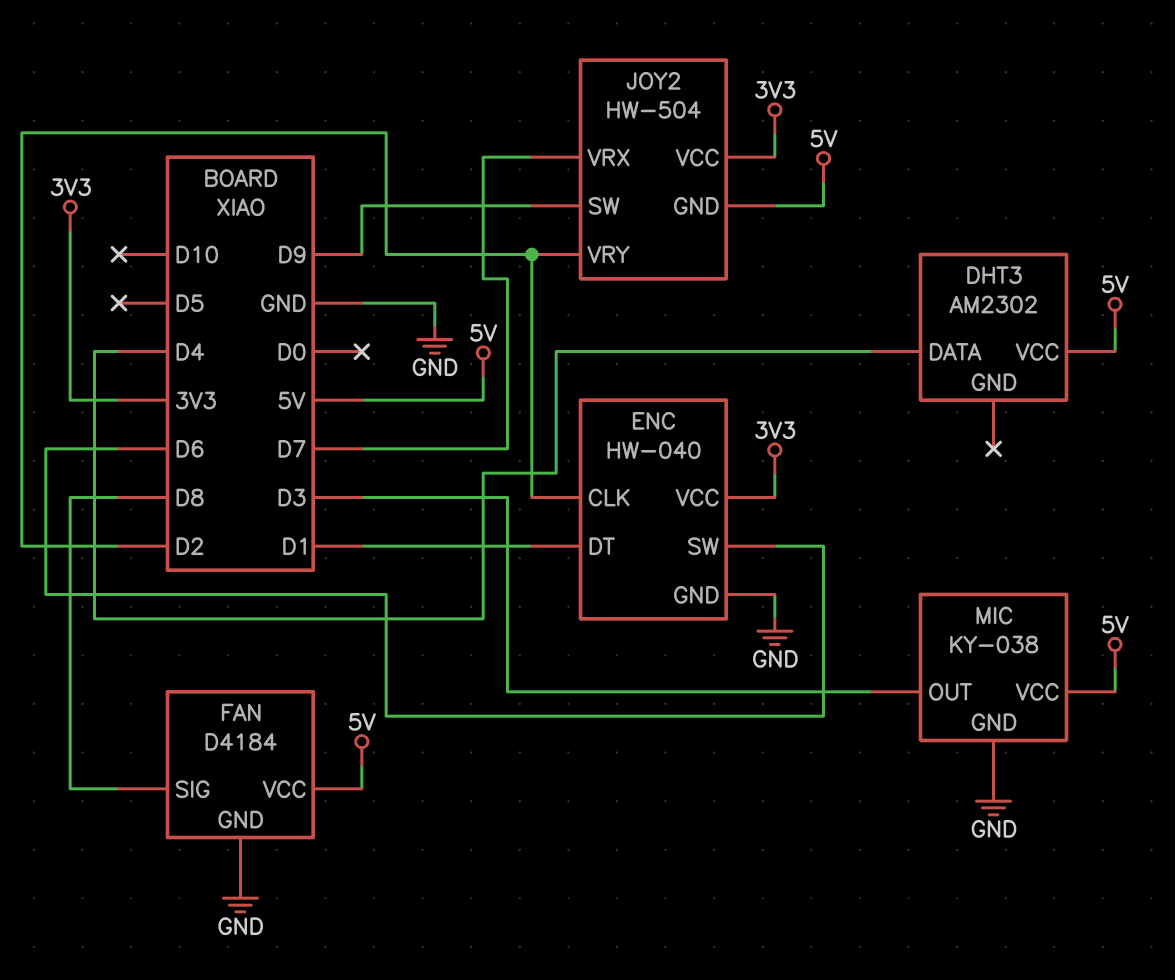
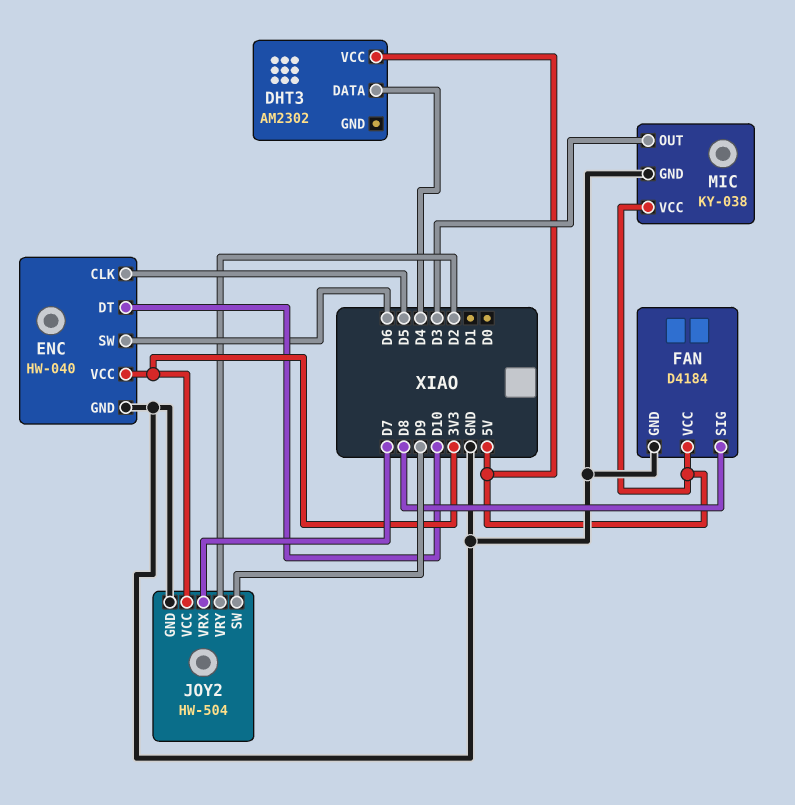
ENC pin CLK: D2 -> D5
ENC pin DT: D1 -> D10
JOY2 pin GND: 5V -> GND

